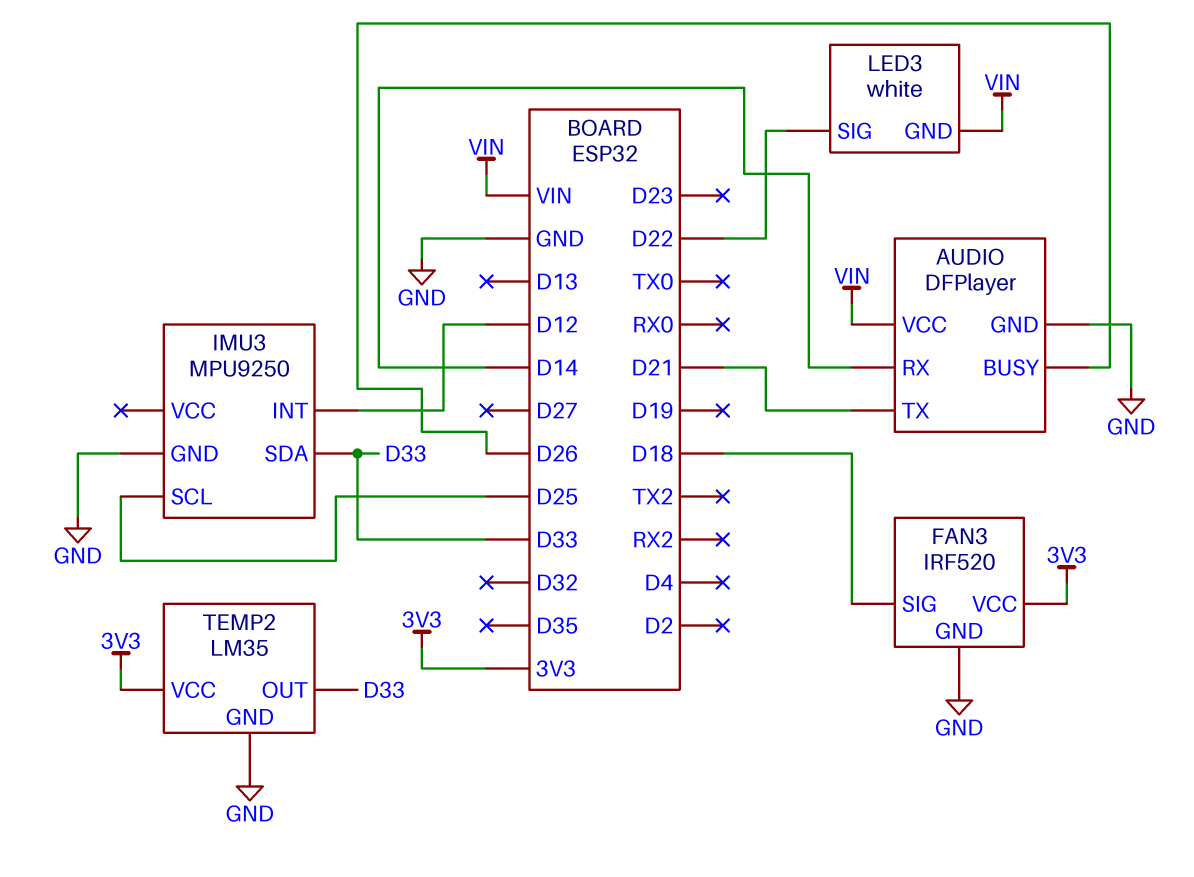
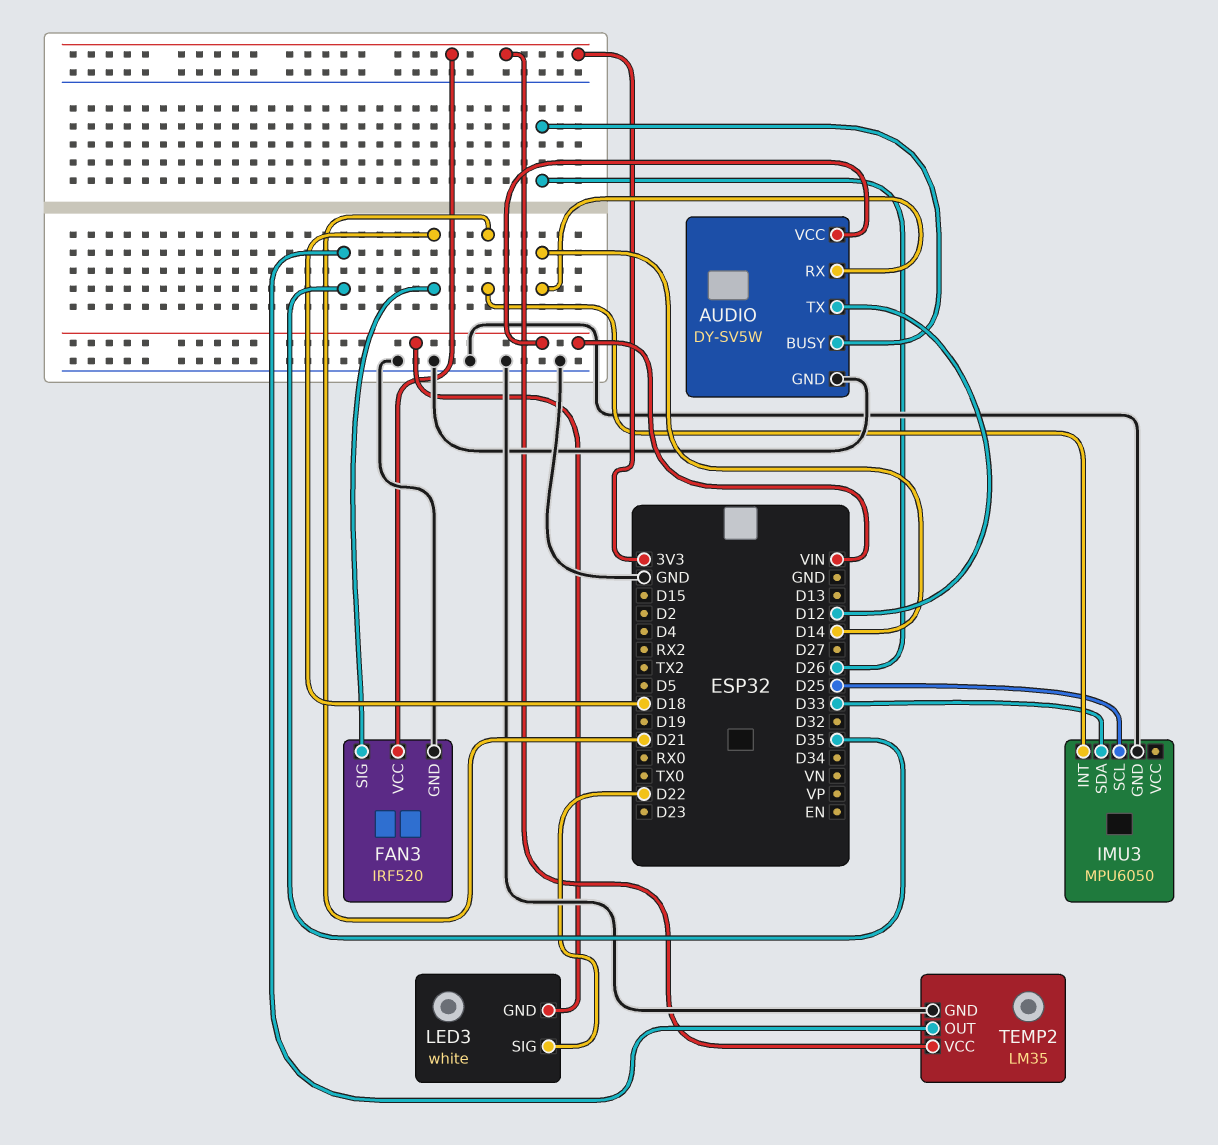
AUDIO: DFPlayer -> DY-SV5W
AUDIO pin TX: D21 -> D12
IMU3: MPU9250 -> MPU6050
IMU3 pin INT: D12 -> D21
TEMP2 pin OUT: D33 -> D35

